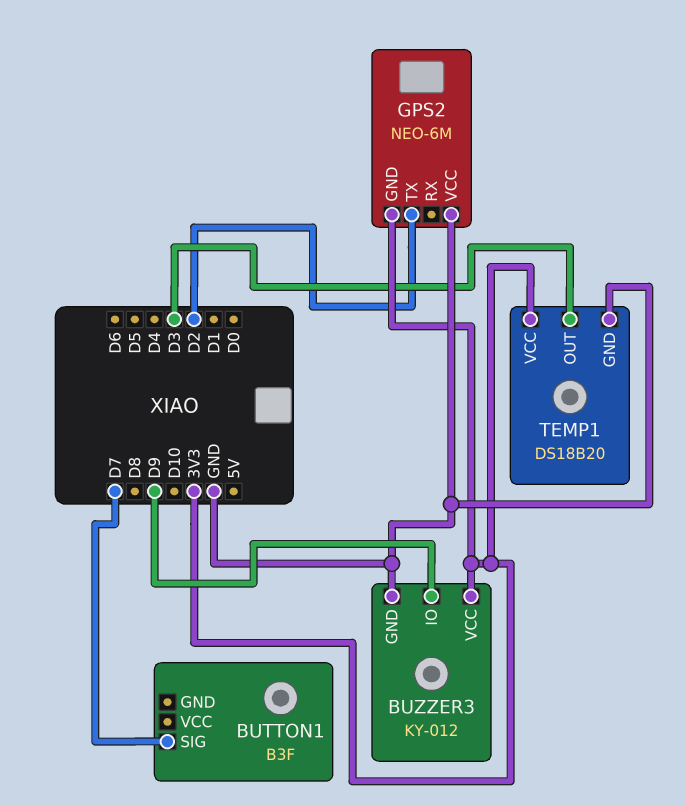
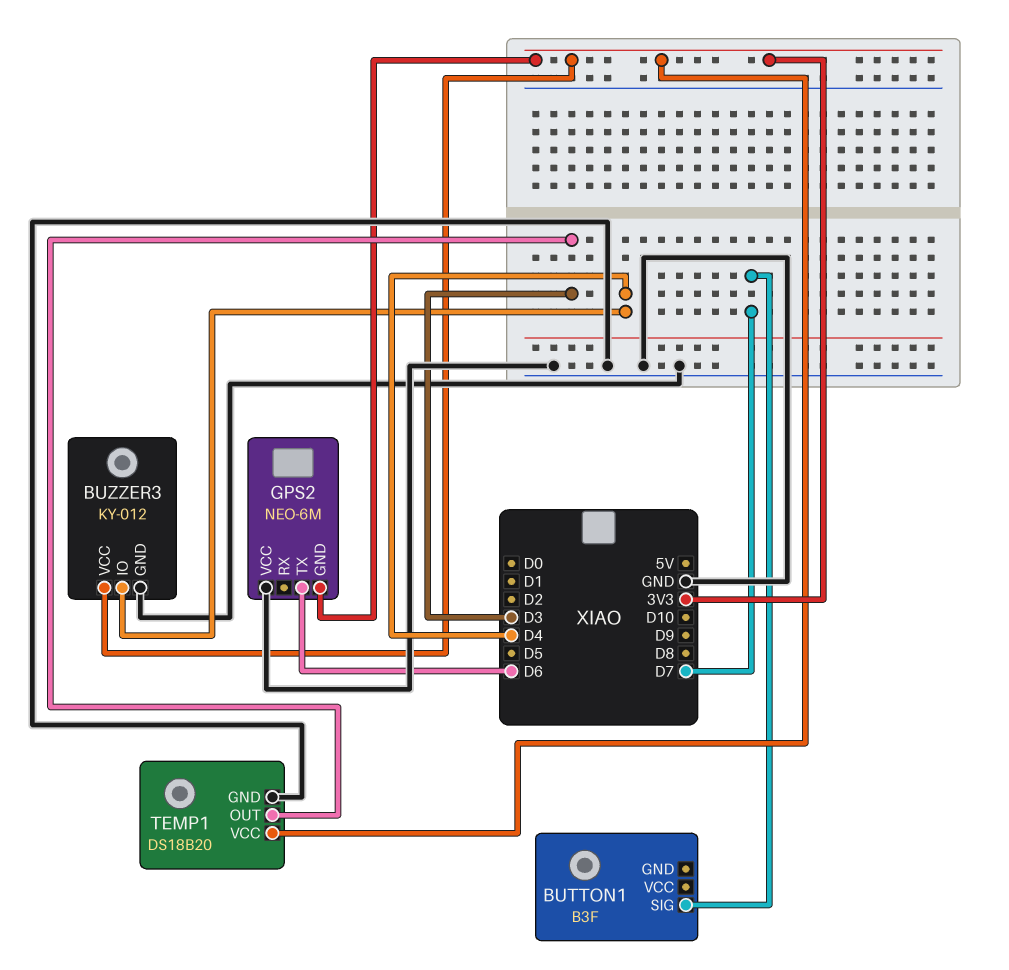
BUZZER3 pin IO: D9 -> D4
GPS2 pin TX: D2 -> D6

